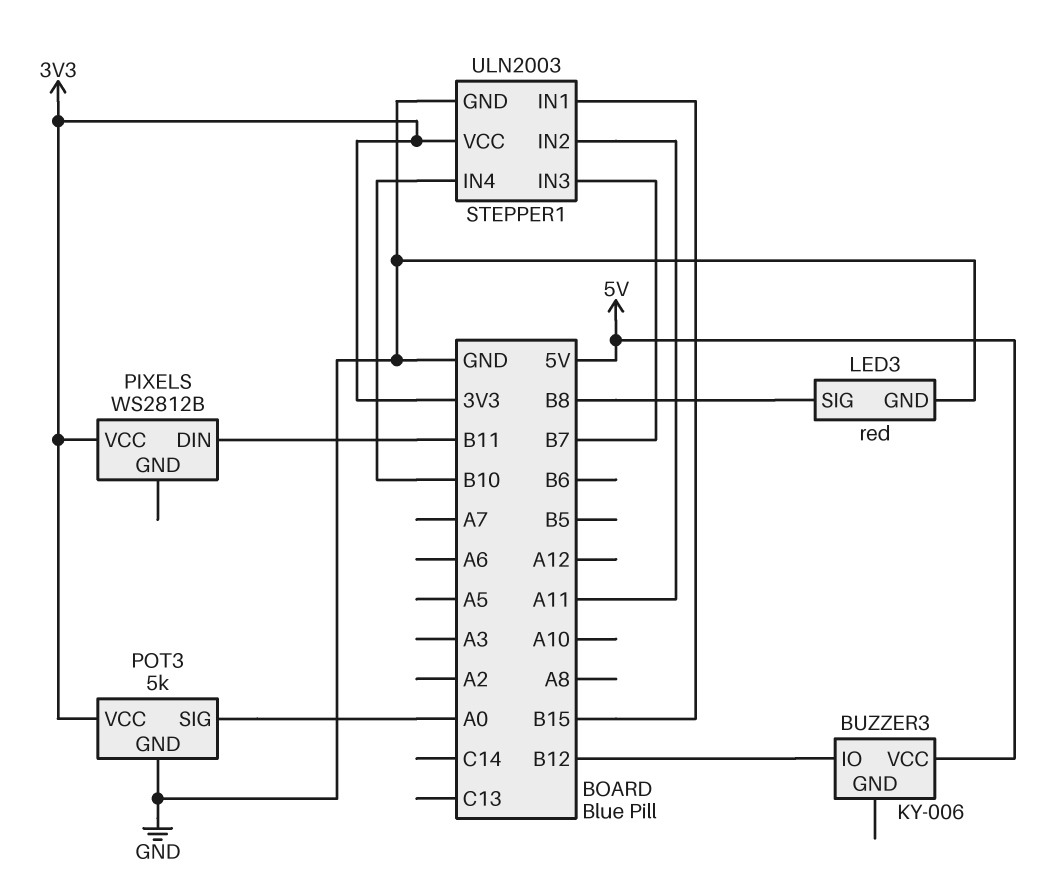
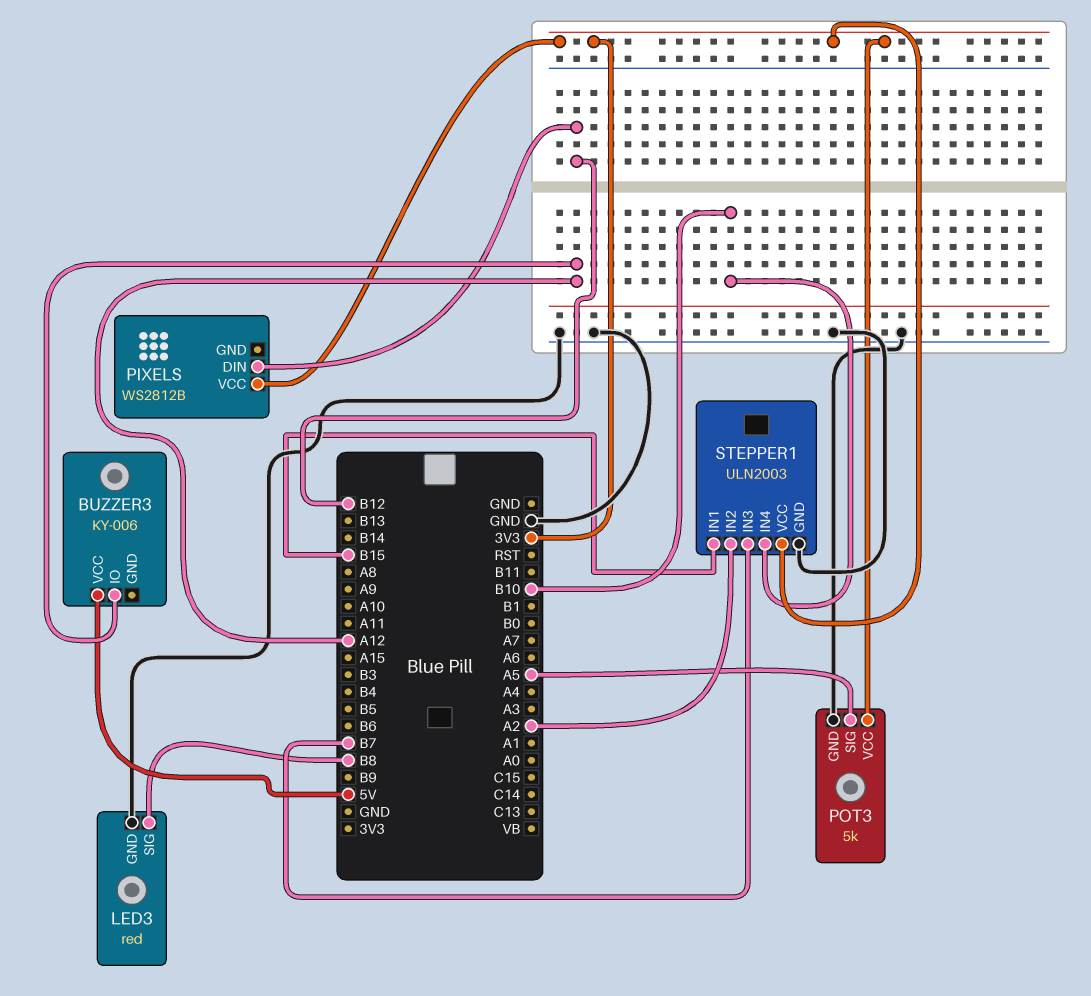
BUZZER3 pin IO: B12 -> A12
PIXELS pin DIN: B11 -> B12
POT3 pin SIG: A0 -> A5
STEPPER1 pin IN2: A11 -> A2

